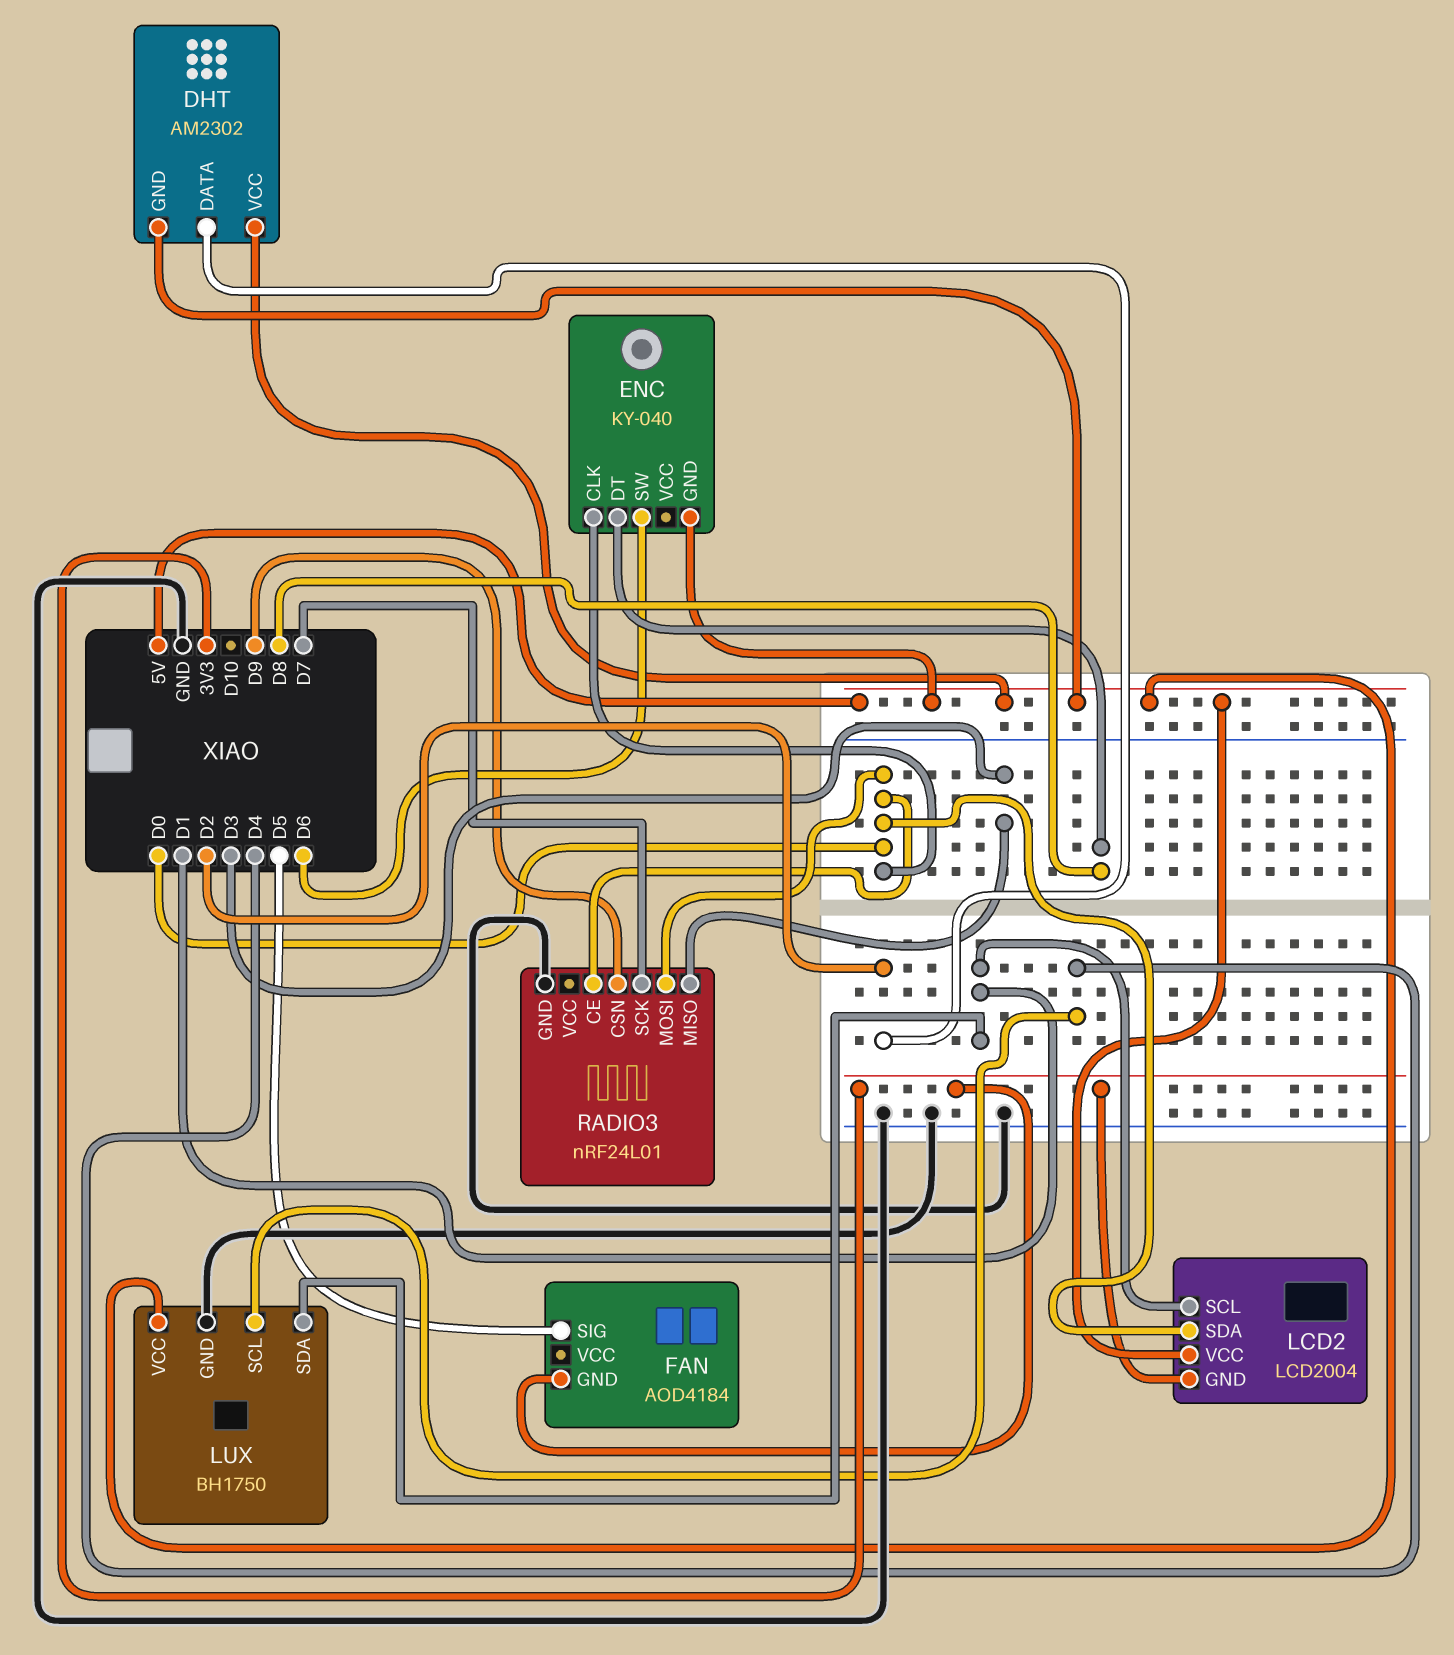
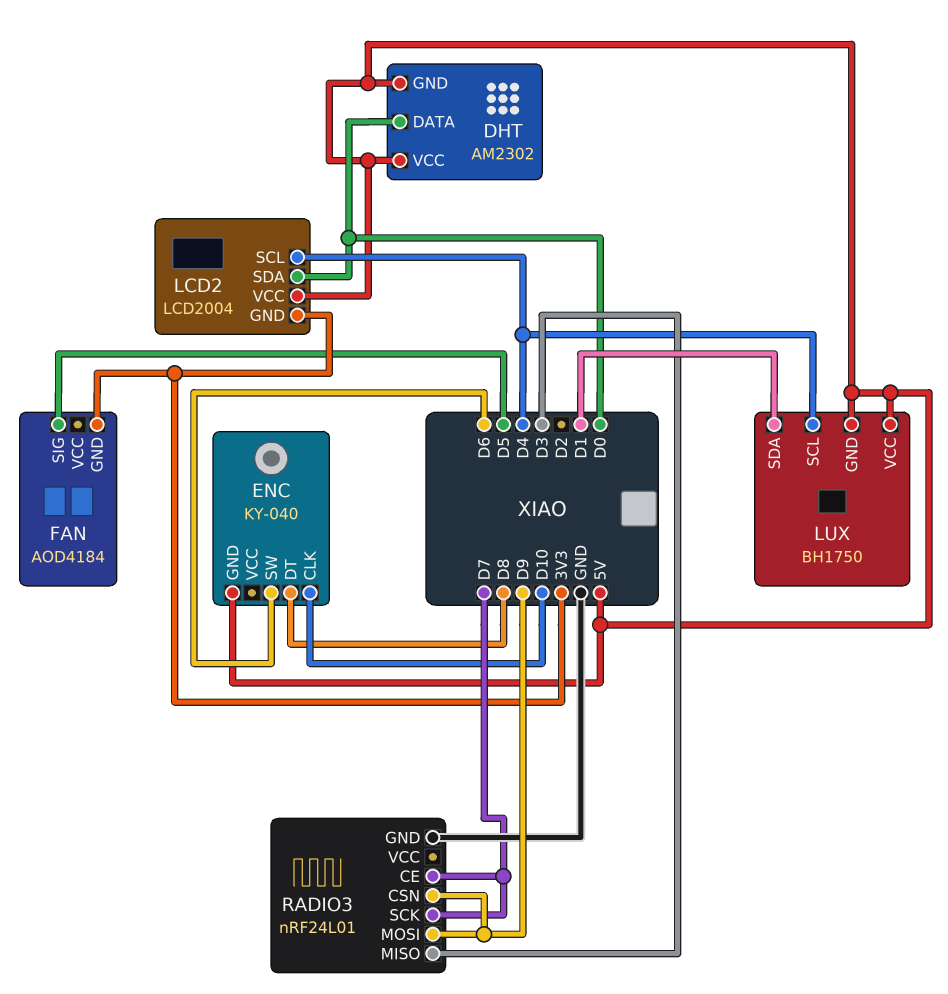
DHT pin DATA: D2 -> D0
ENC pin CLK: D0 -> D10
LCD2 pin SCL: D1 -> D4
LUX pin GND: GND -> 5V
RADIO3 pin CE: D0 -> D7
RADIO3 pin MOSI: D0 -> D9

